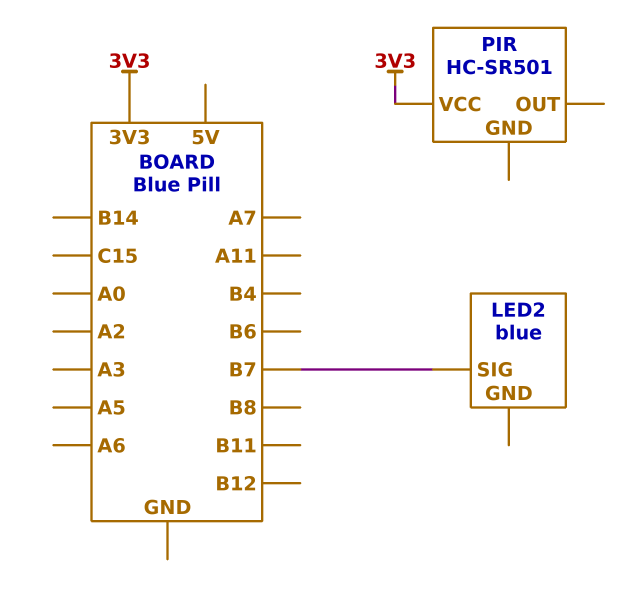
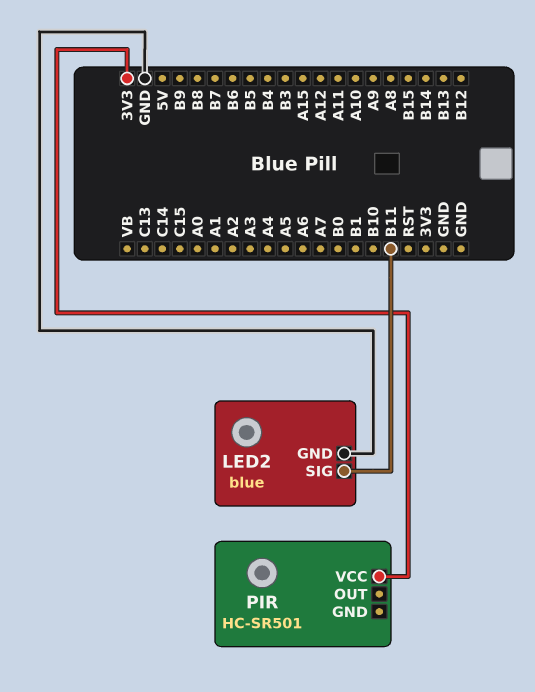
LED2 pin GND: none -> GND
LED2 pin SIG: B7 -> B11

